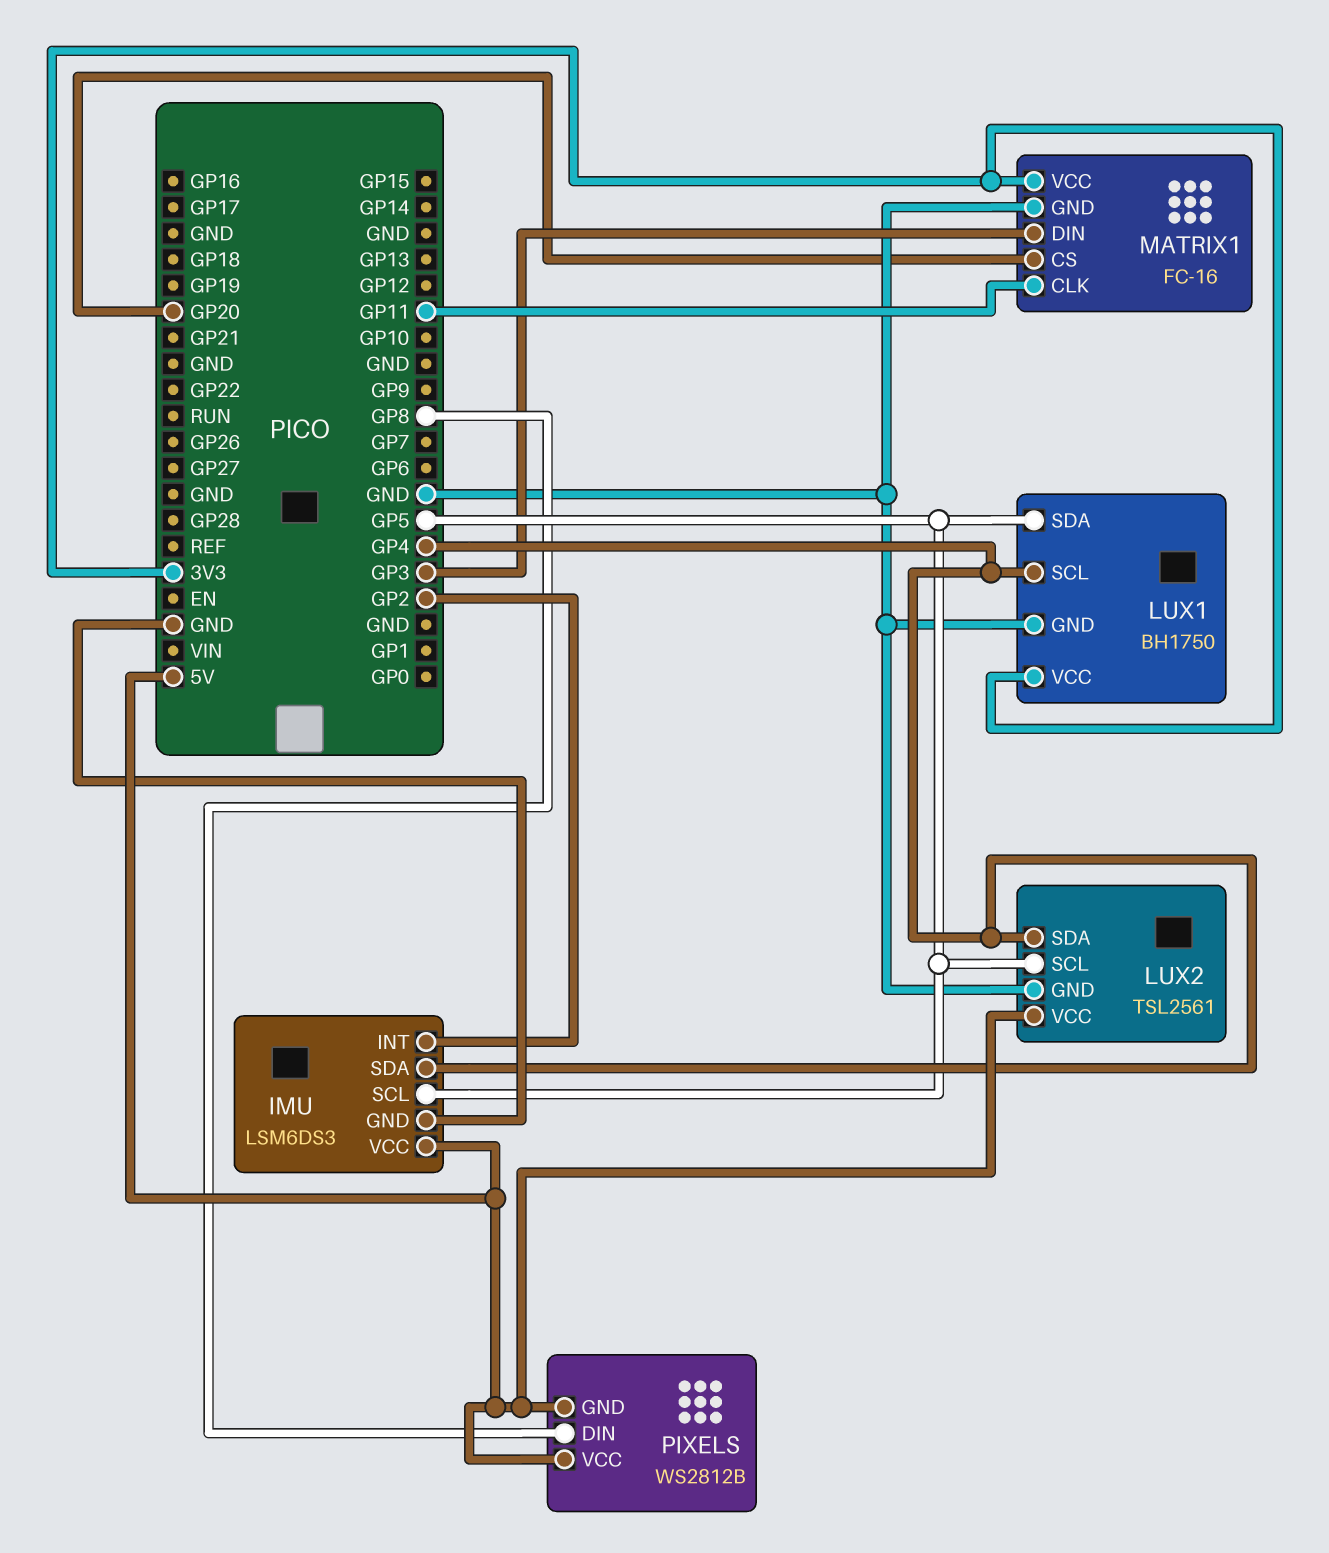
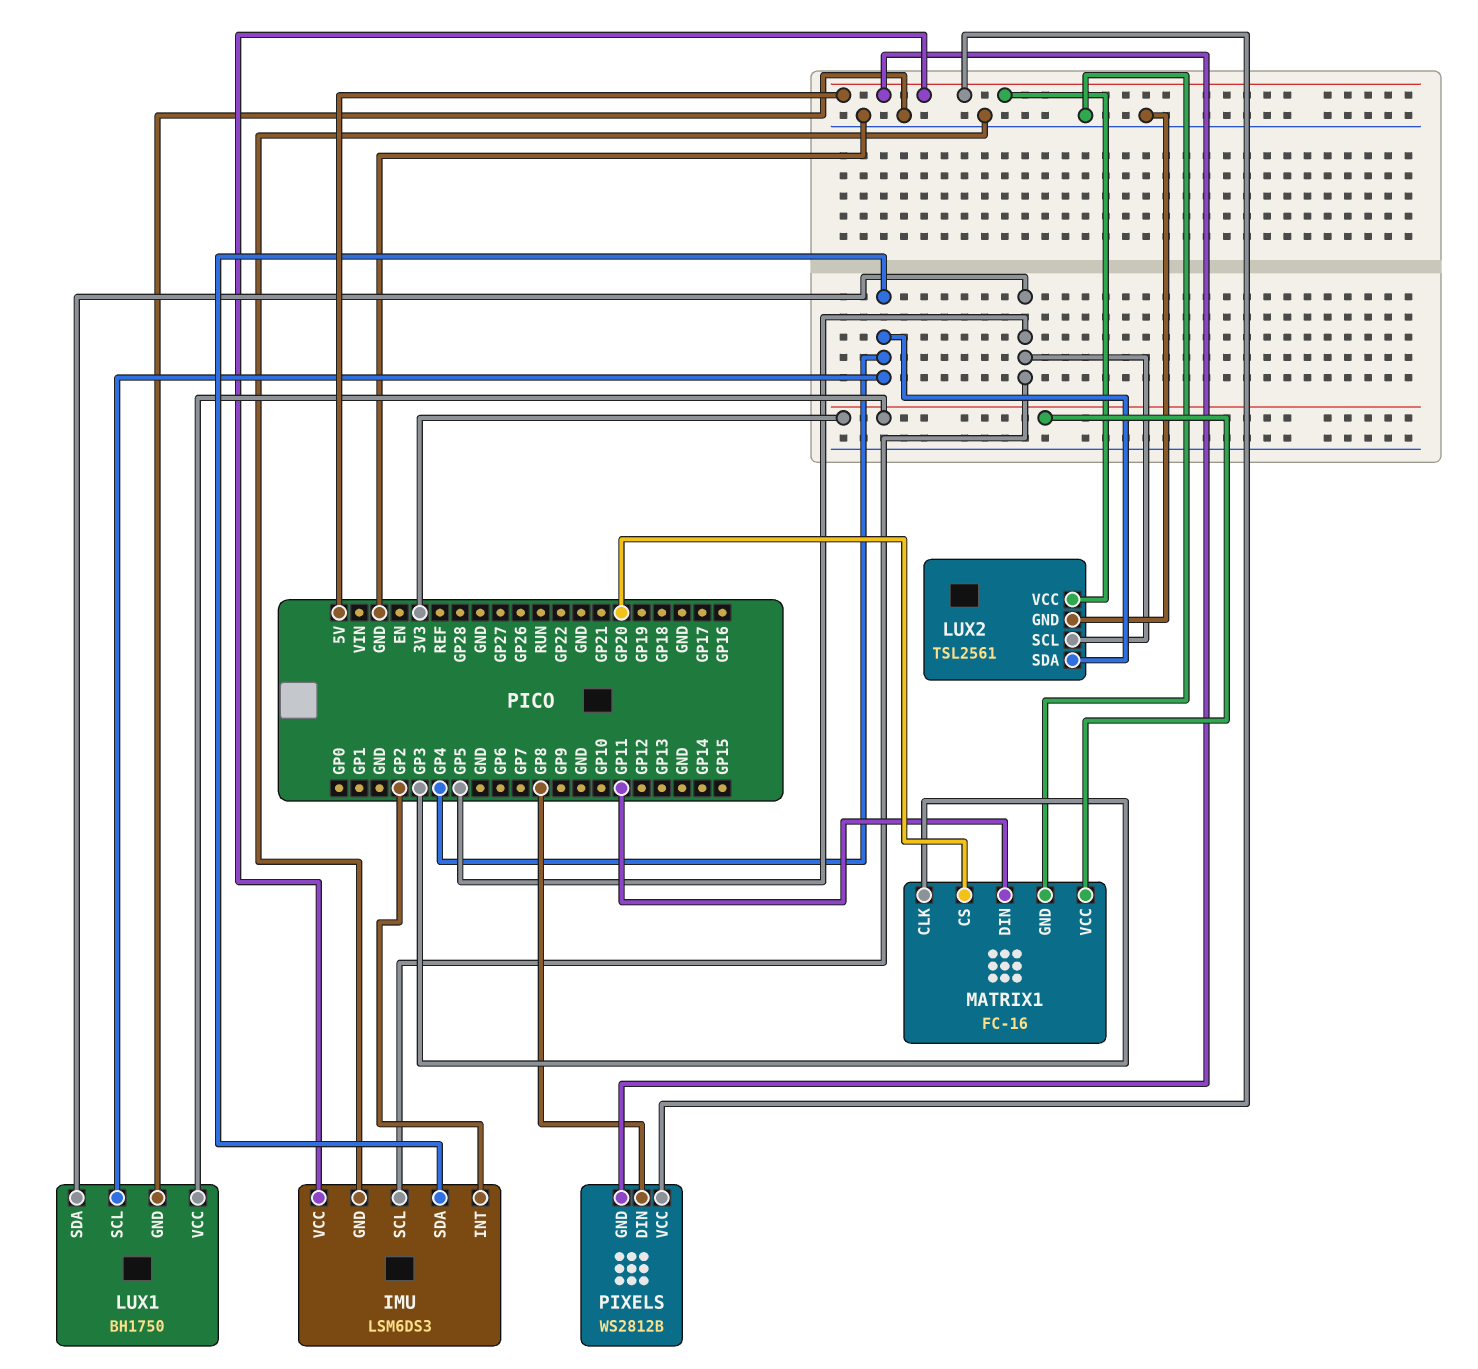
MATRIX1 pin CLK: GP11 -> GP3
MATRIX1 pin DIN: GP3 -> GP11

